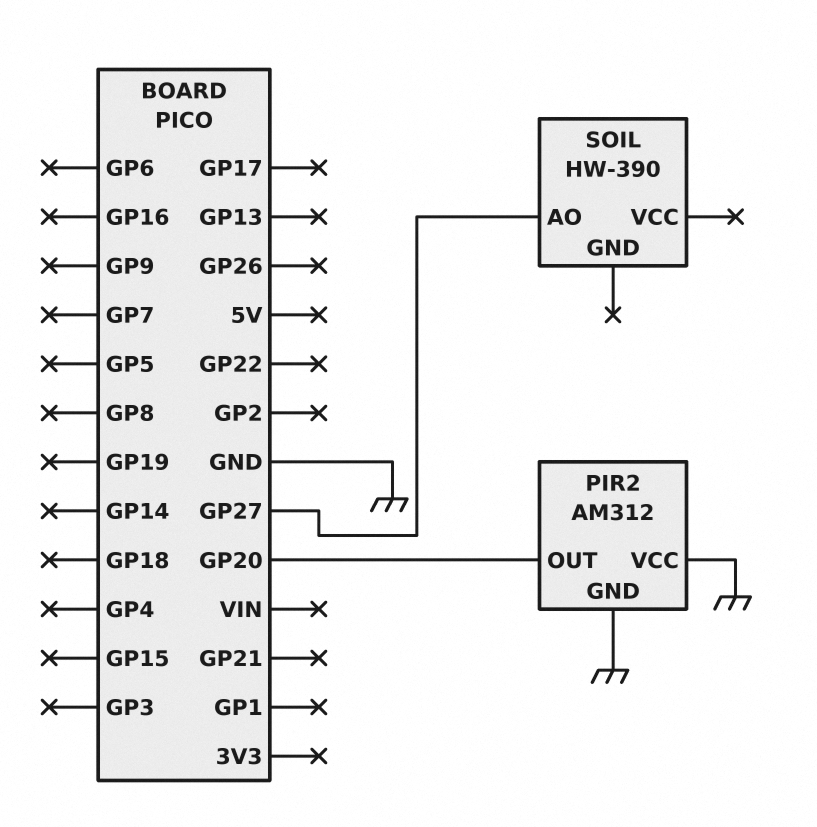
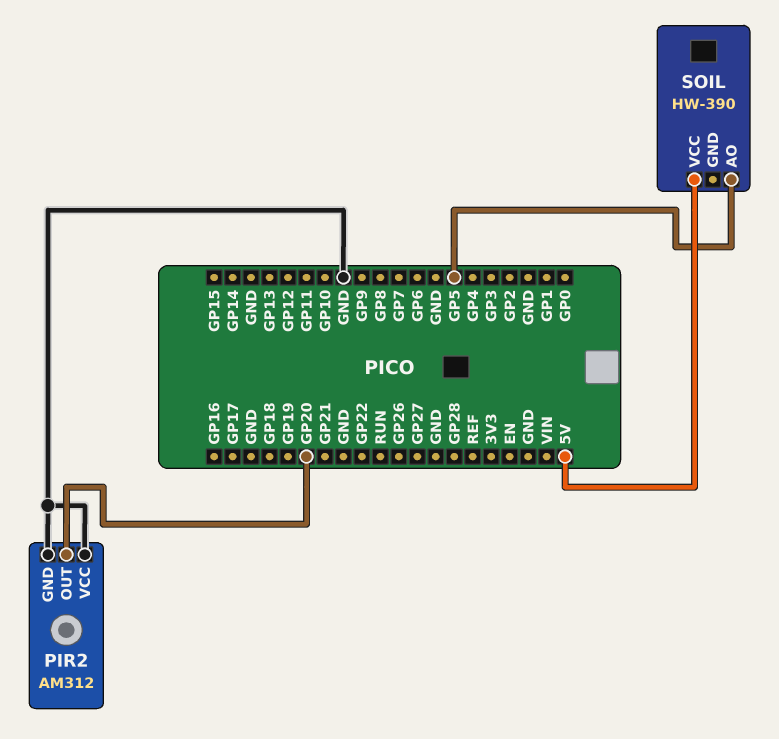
SOIL pin AO: GP27 -> GP5
SOIL pin VCC: none -> 5V

